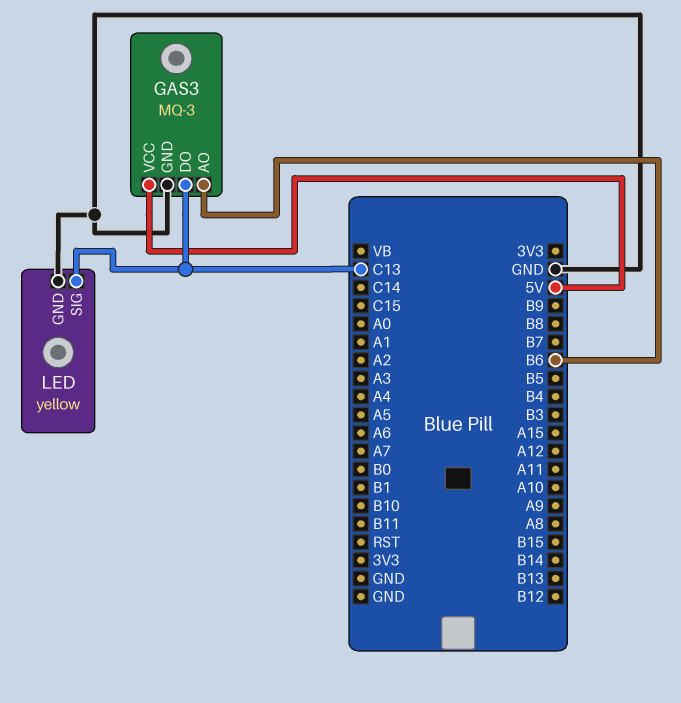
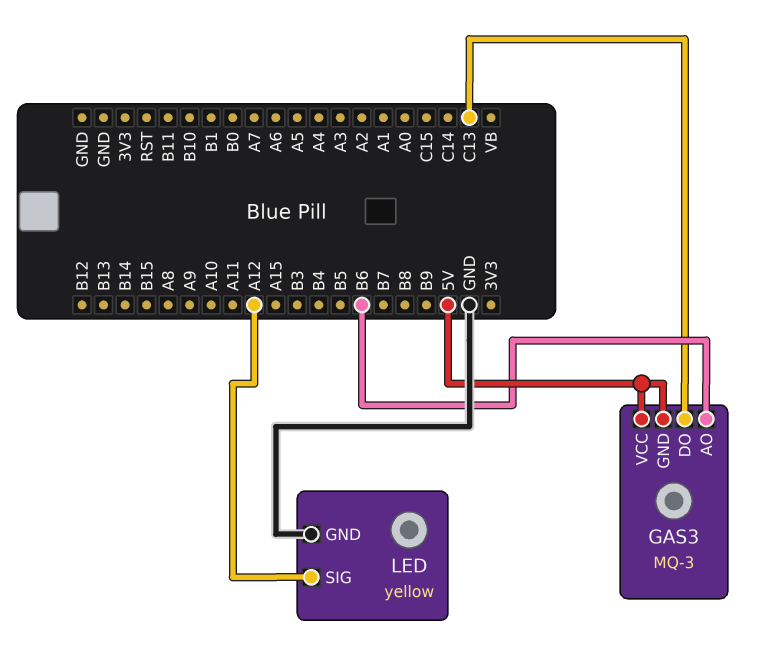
GAS3 pin GND: GND -> 5V
LED pin SIG: C13 -> A12

